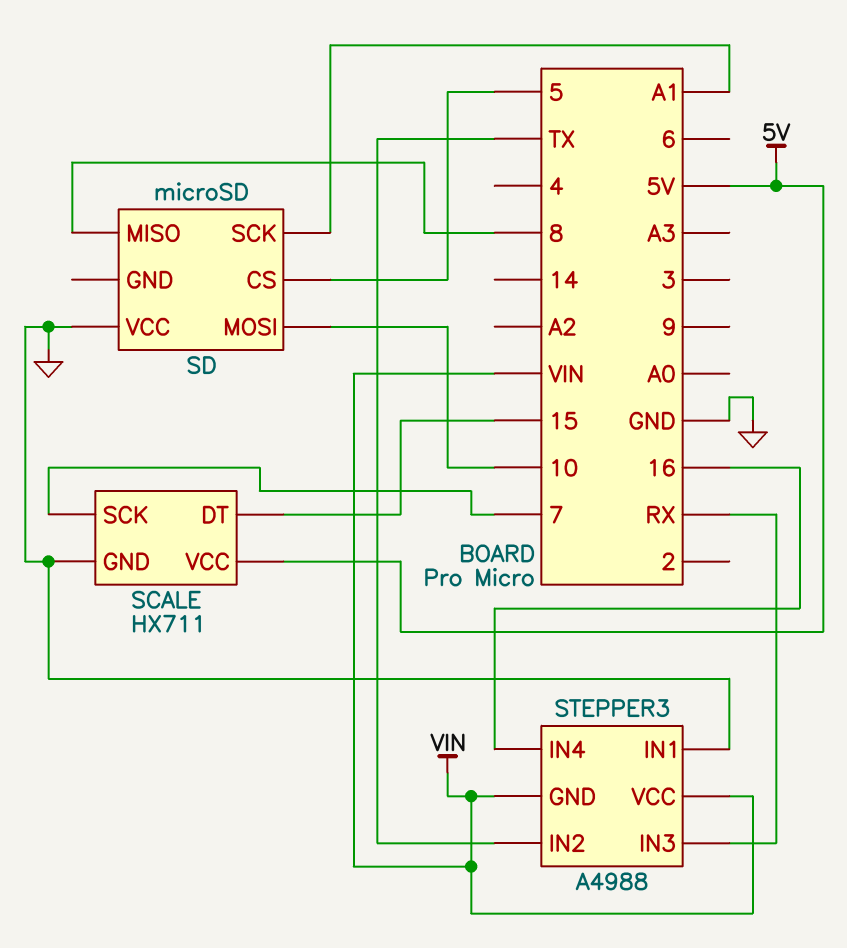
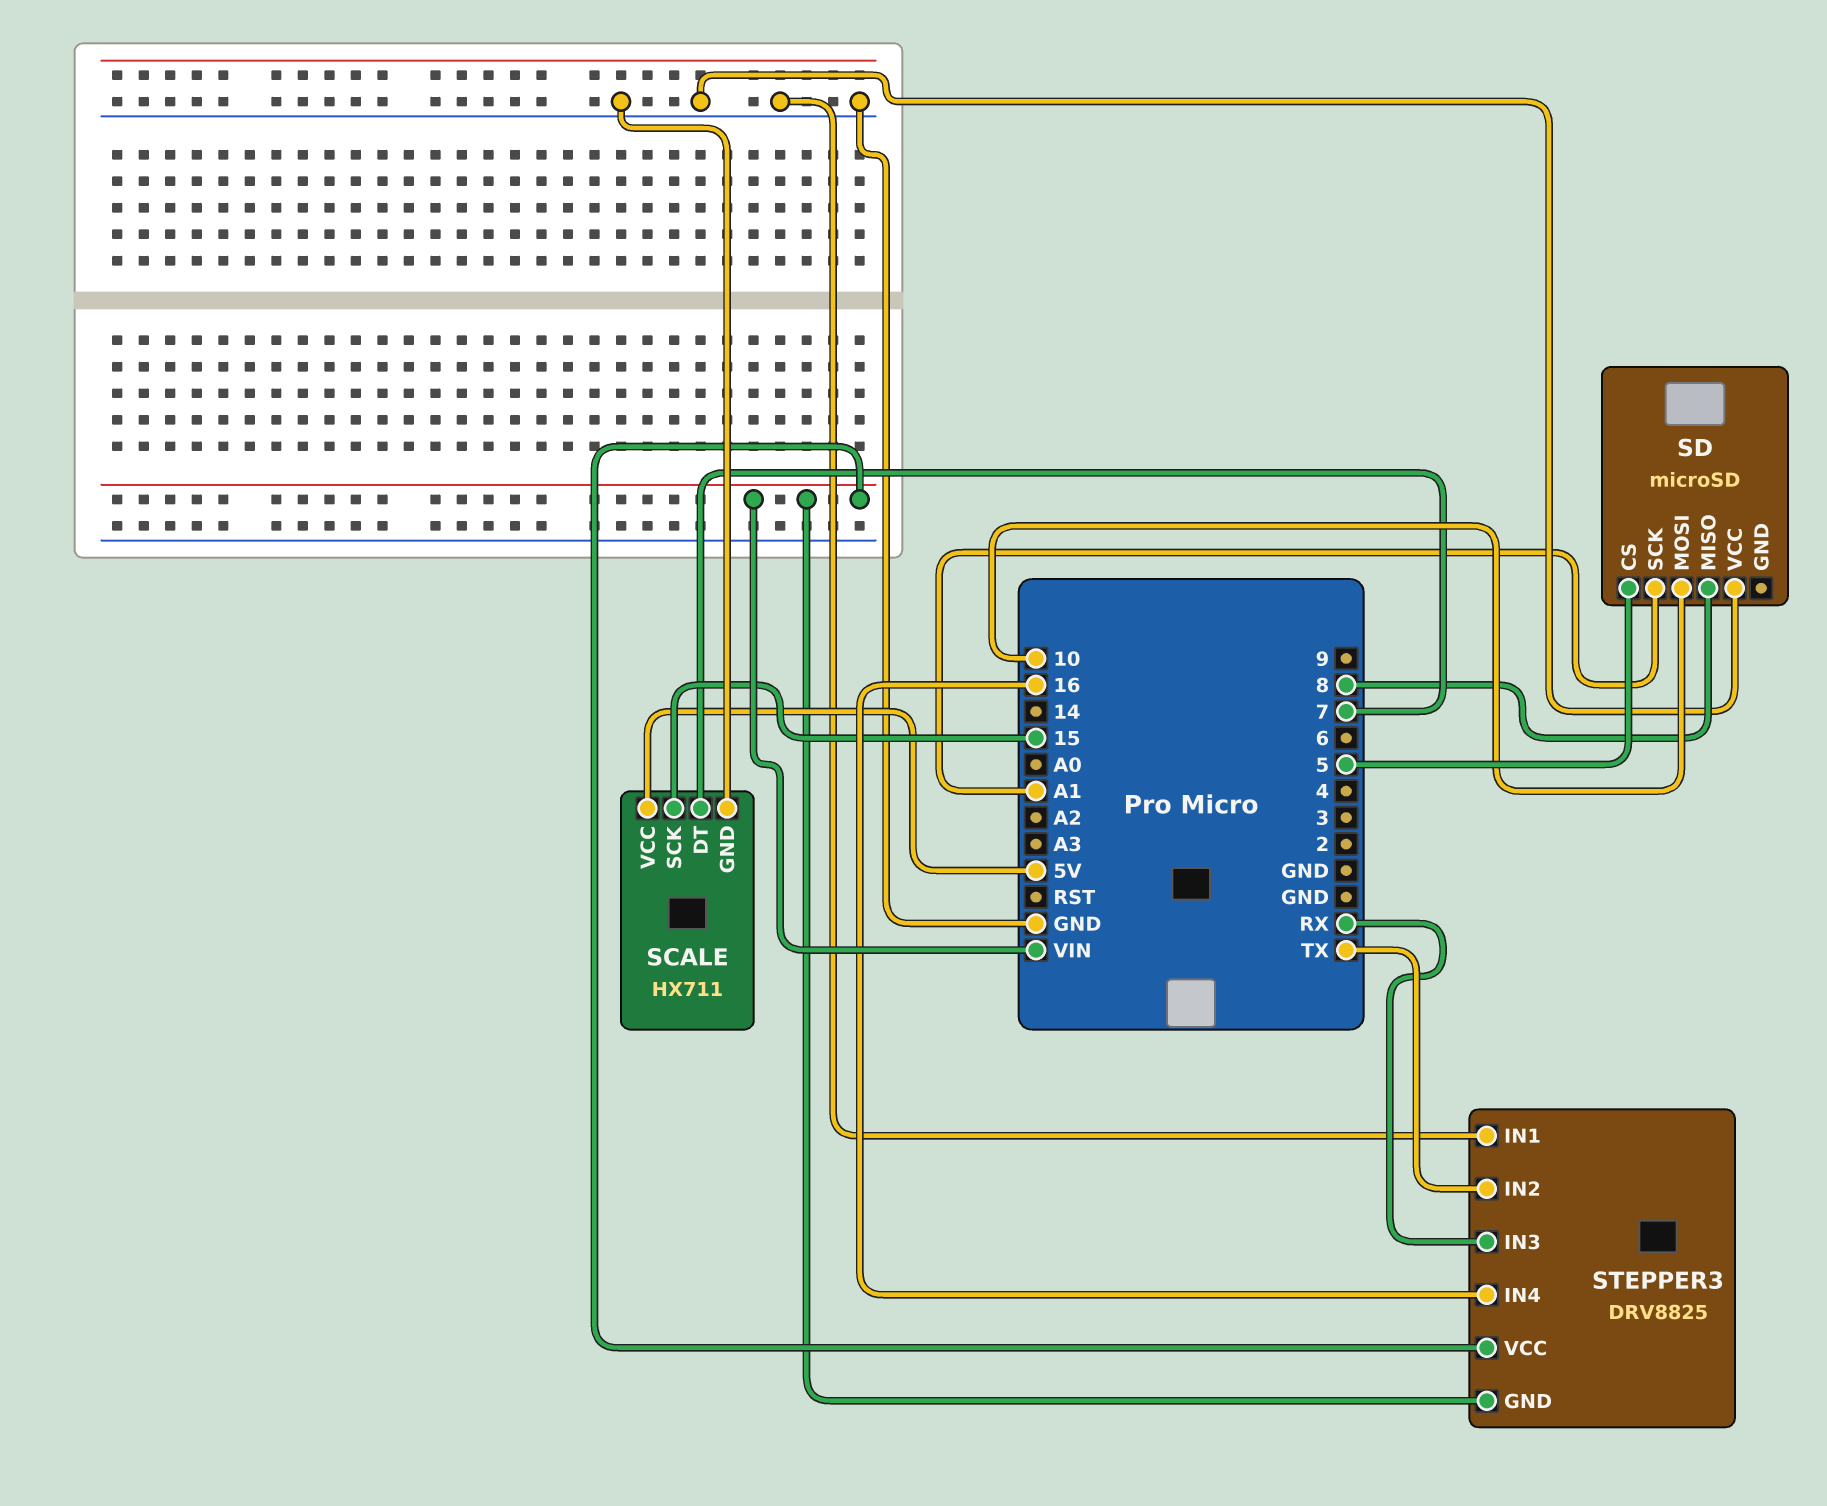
SCALE pin DT: 15 -> 7
SCALE pin SCK: 7 -> 15
STEPPER3: A4988 -> DRV8825

